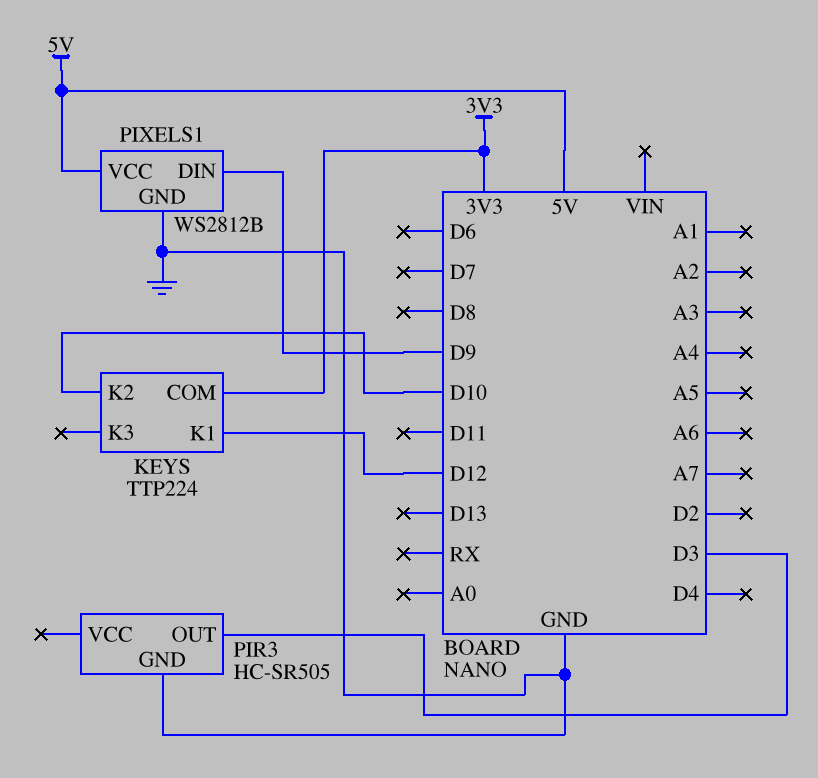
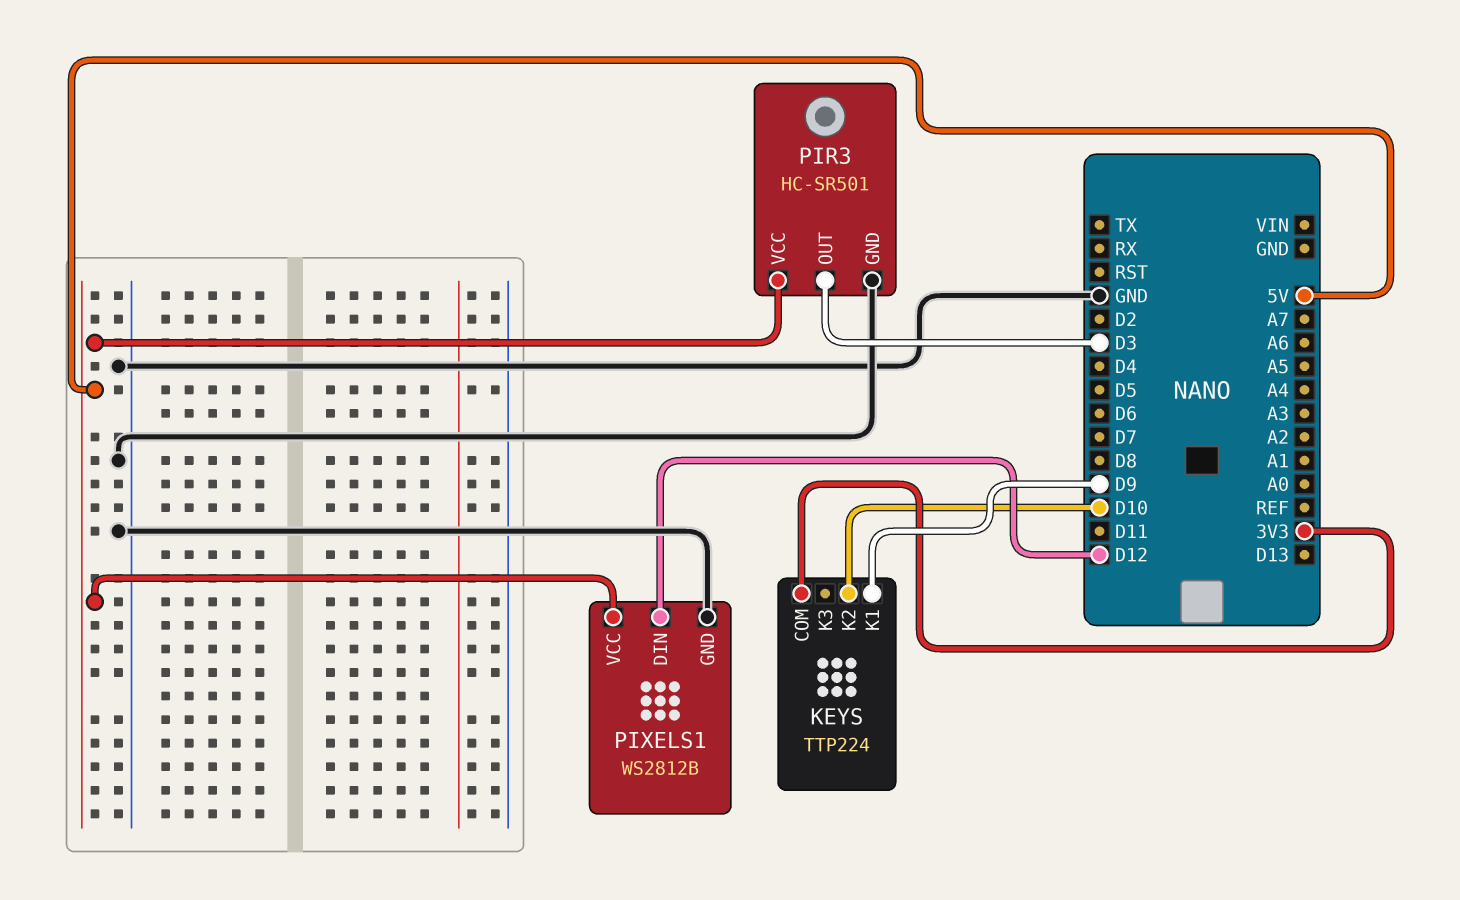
KEYS pin K1: D12 -> D9
PIR3: HC-SR505 -> HC-SR501
PIR3 pin VCC: none -> 5V
PIXELS1 pin DIN: D9 -> D12

